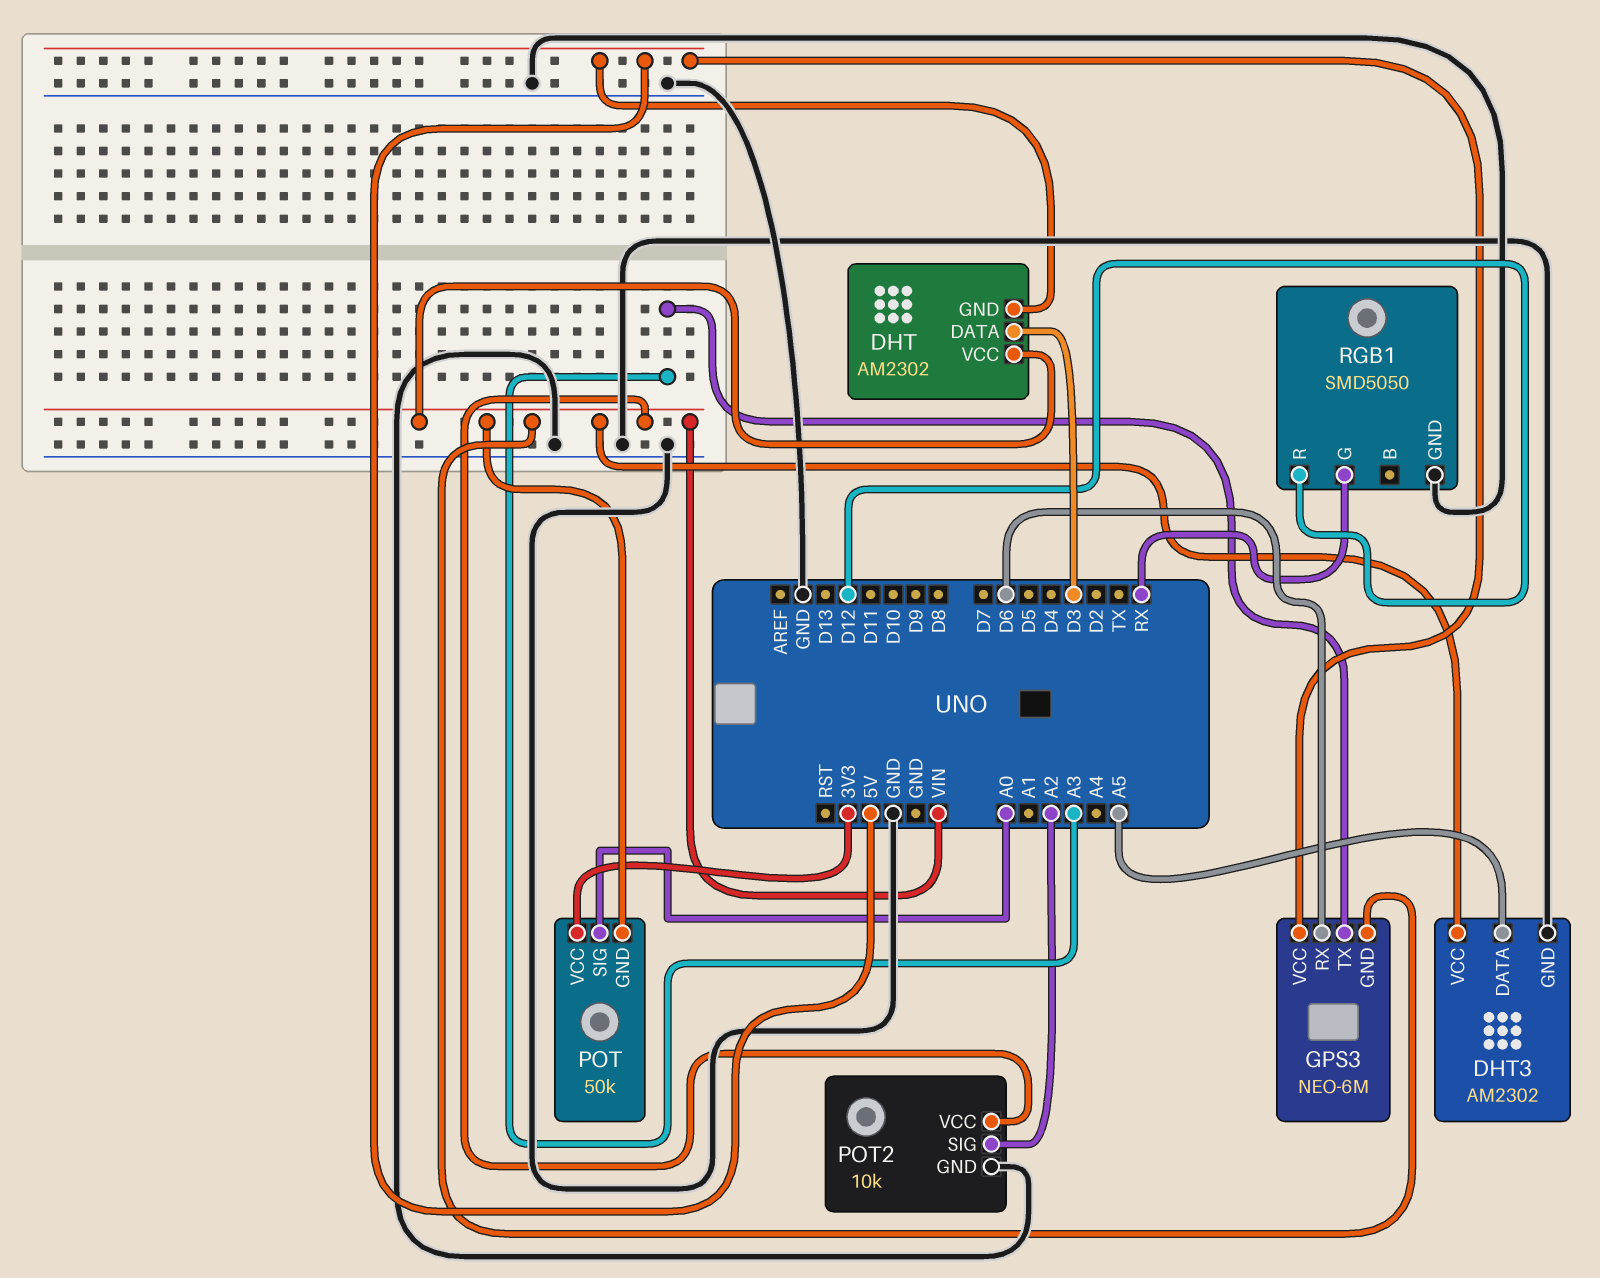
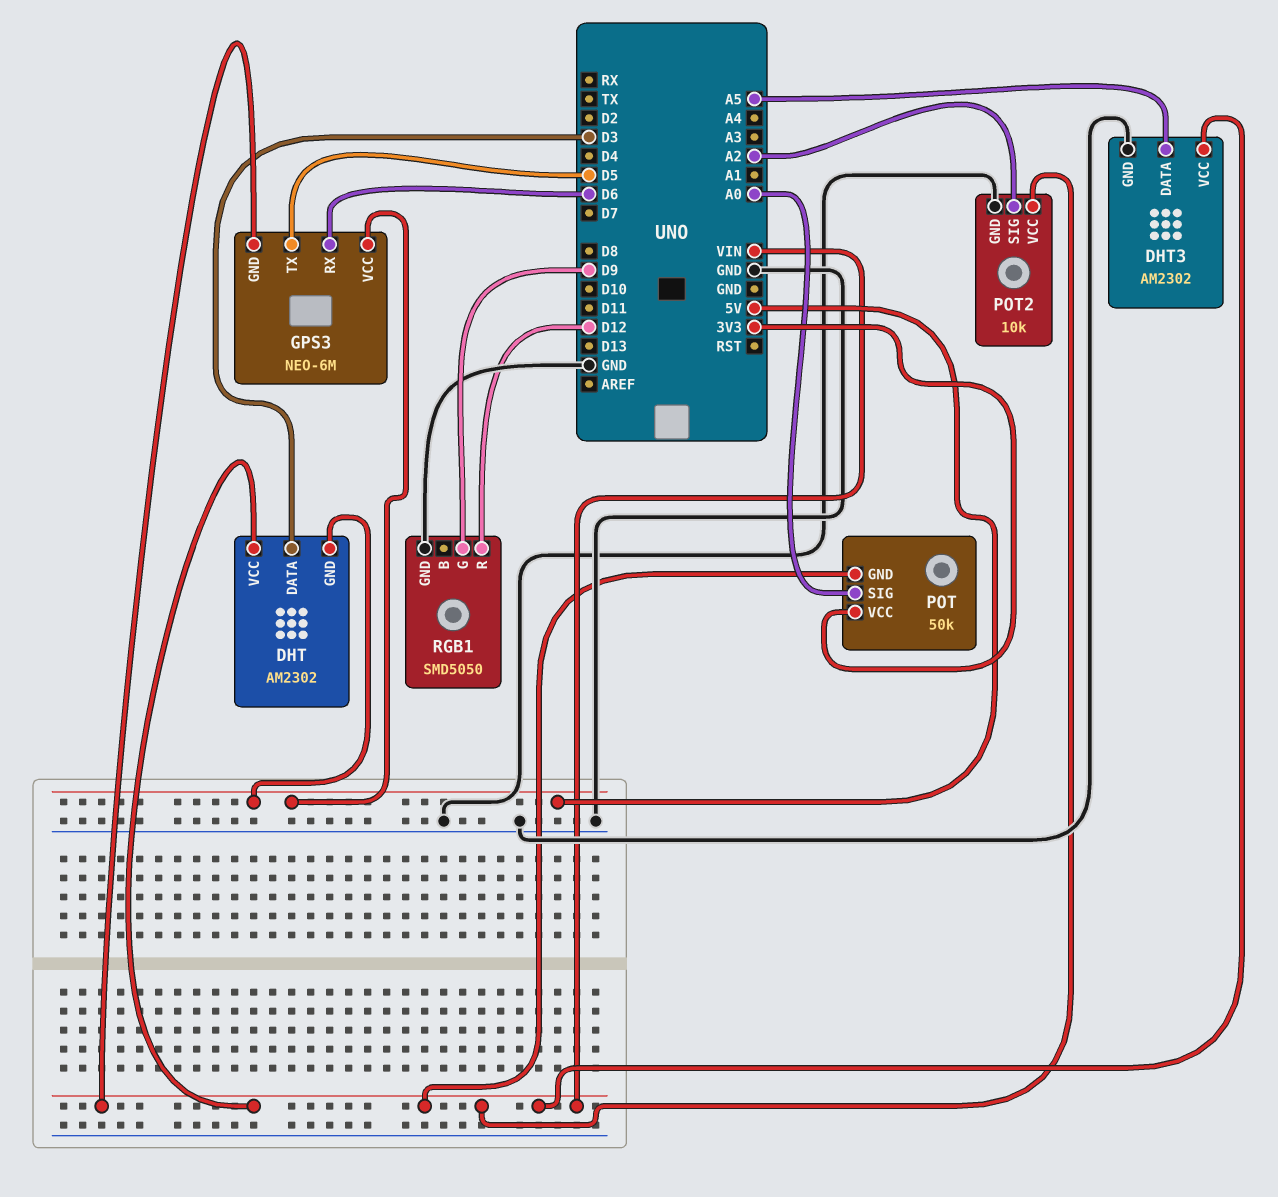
GPS3 pin TX: A3 -> D5
RGB1 pin G: RX -> D9

